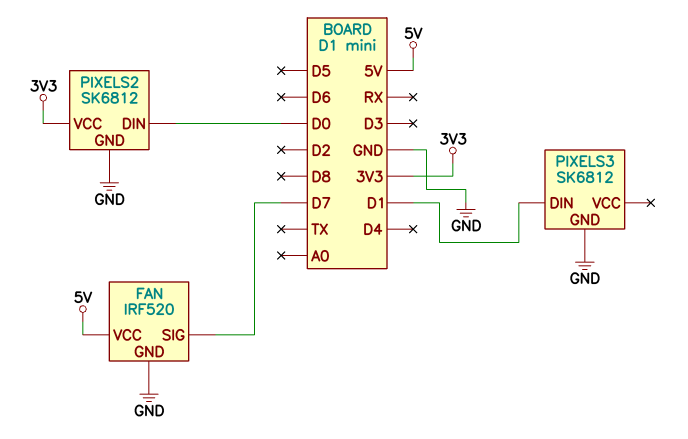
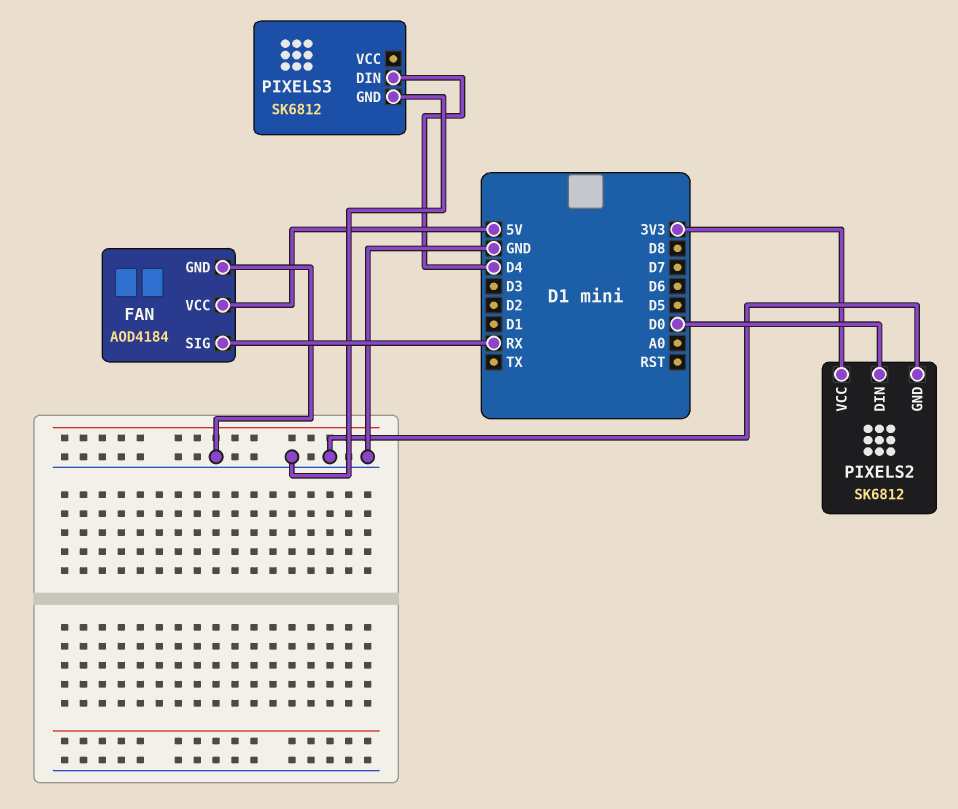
FAN: IRF520 -> AOD4184
FAN pin SIG: D7 -> RX
PIXELS3 pin DIN: D1 -> D4

